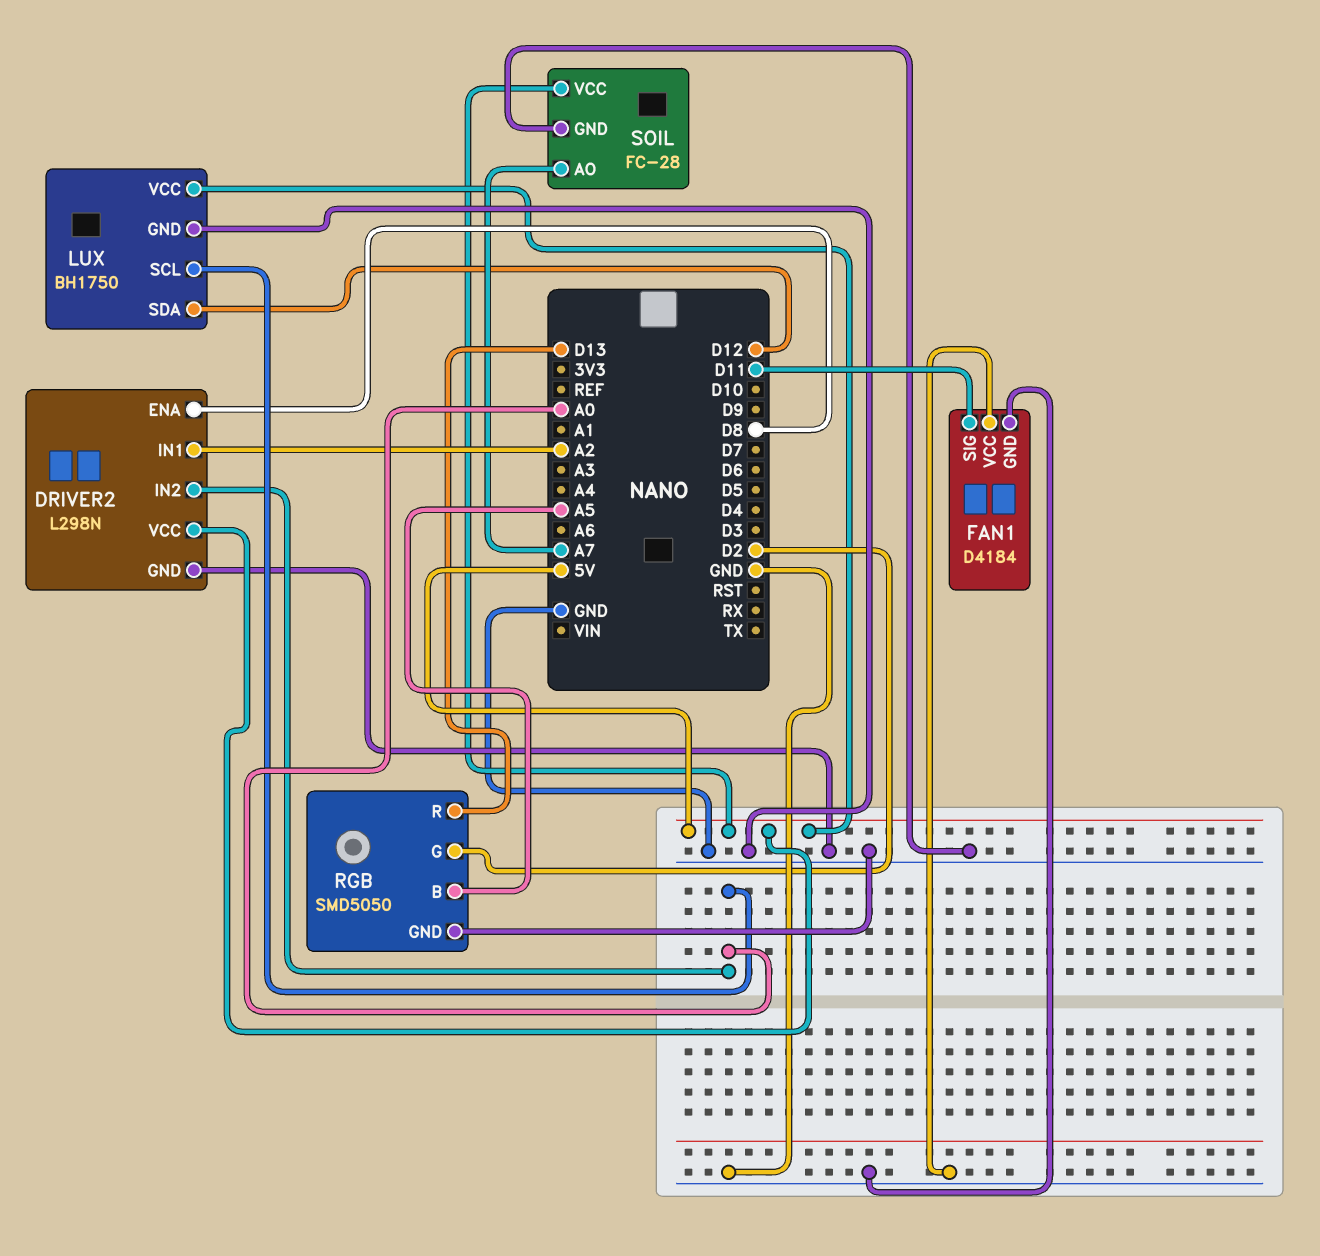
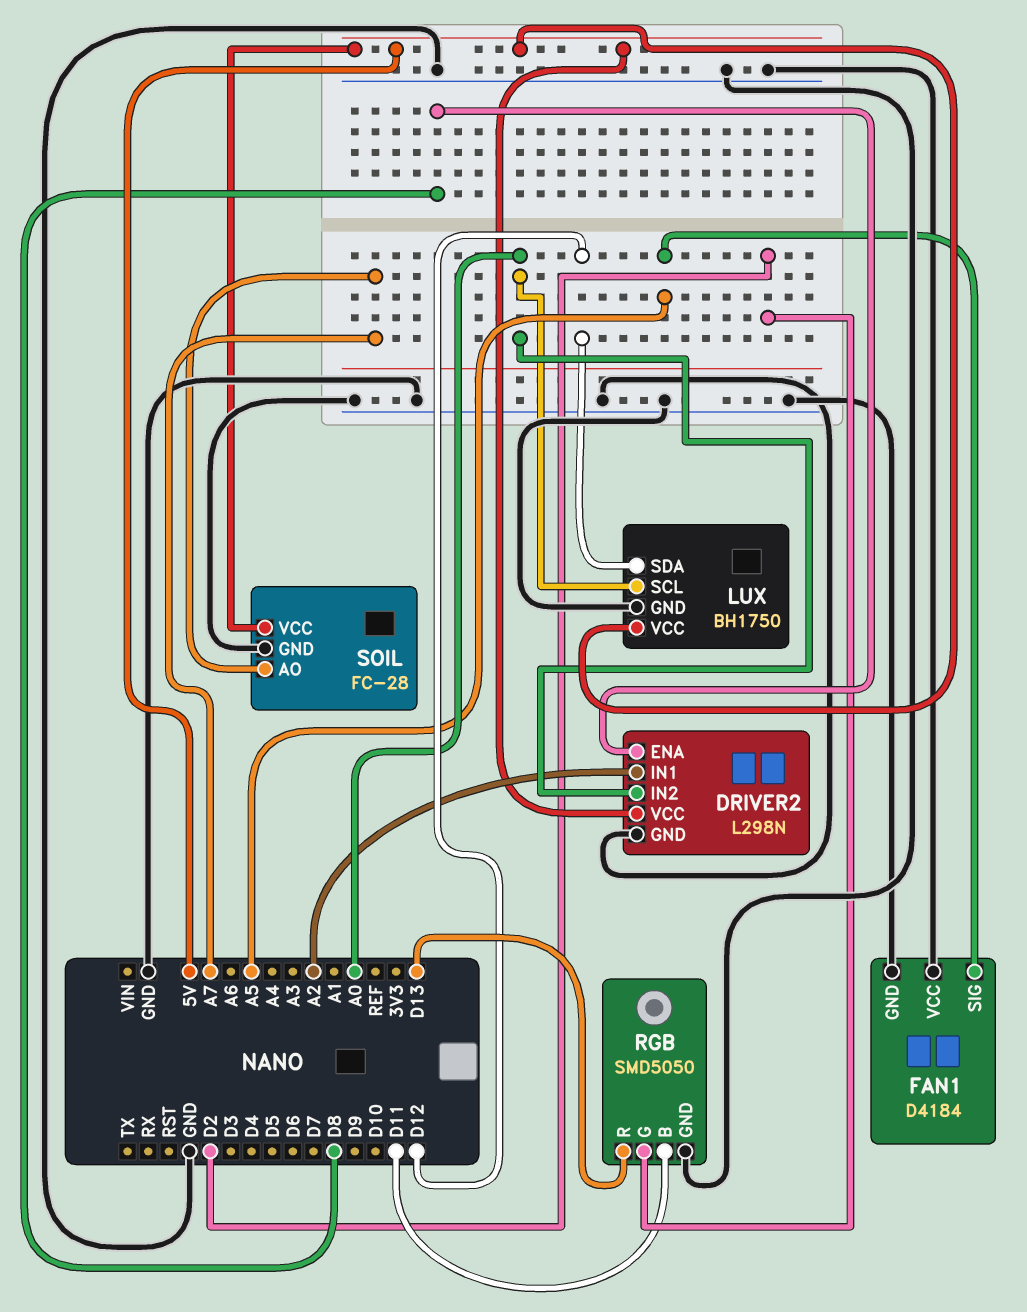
FAN1 pin SIG: D11 -> A5
RGB pin B: A5 -> D11

